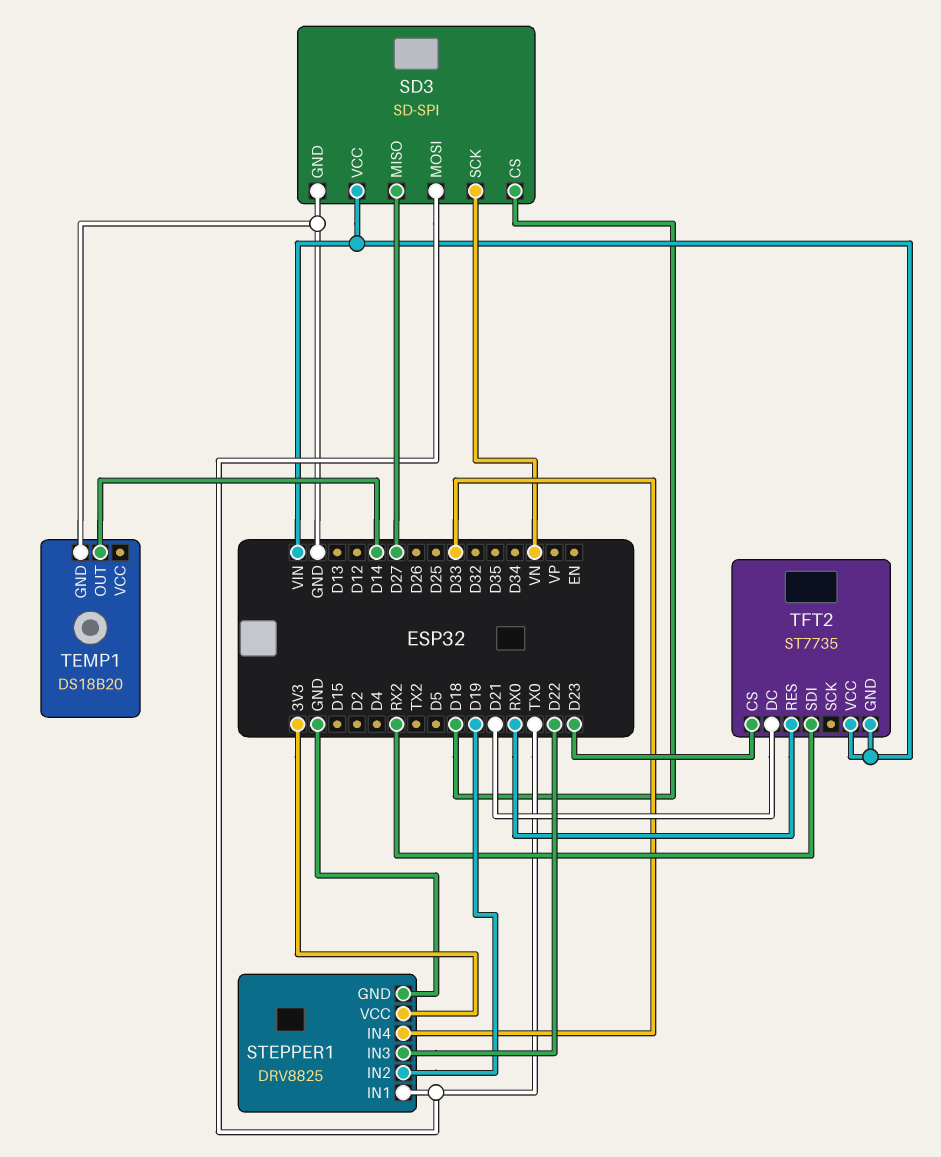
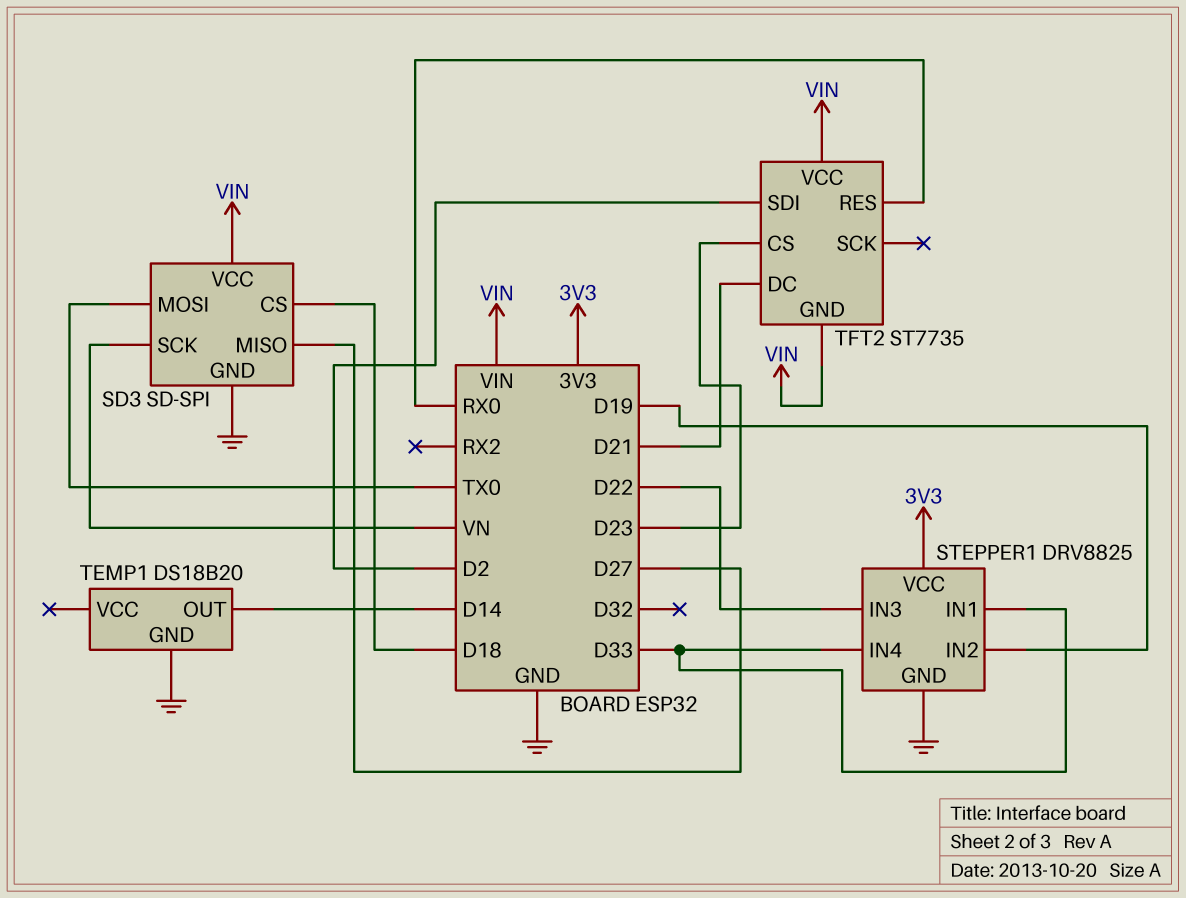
STEPPER1 pin IN1: TX0 -> D33
TFT2 pin SDI: RX2 -> D2

